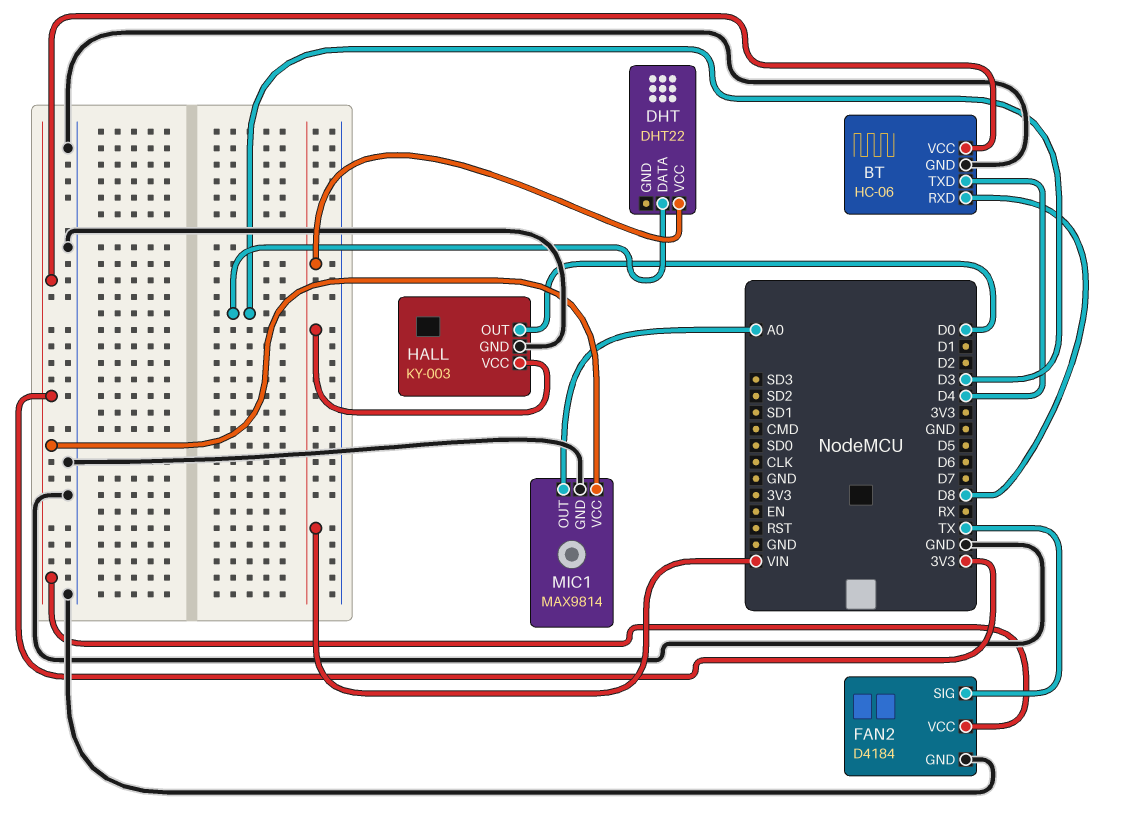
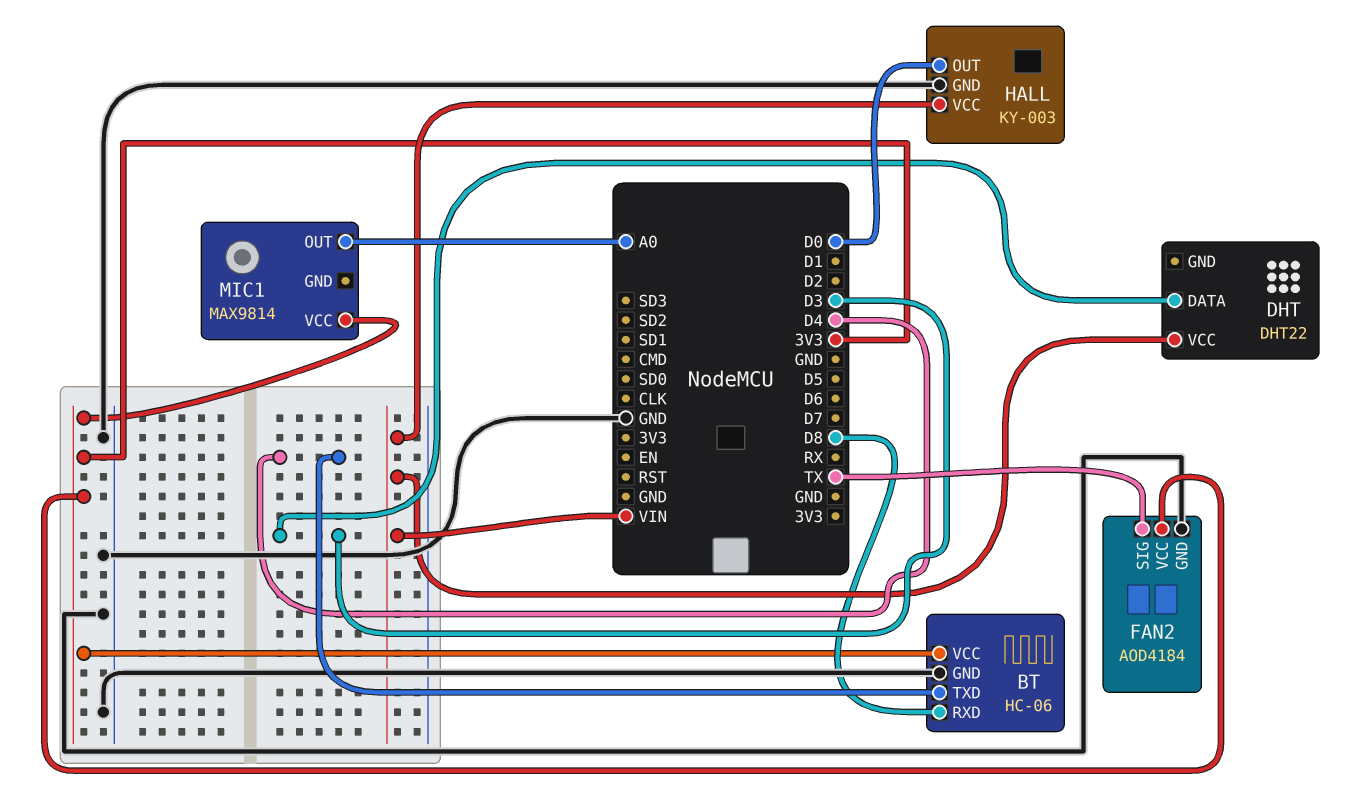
FAN2: D4184 -> AOD4184
MIC1 pin GND: GND -> none

